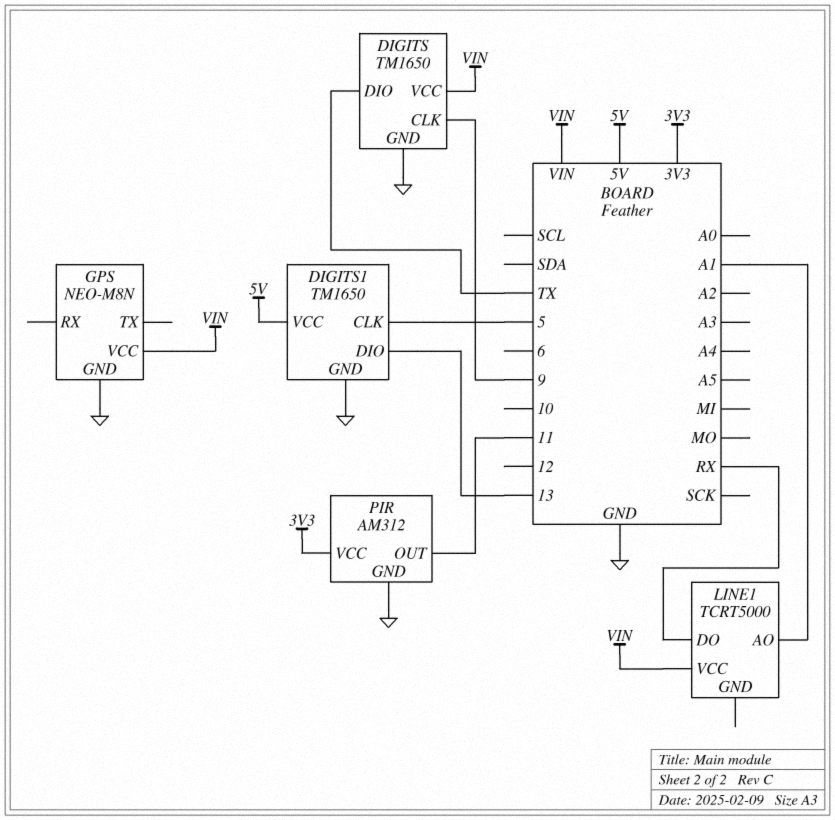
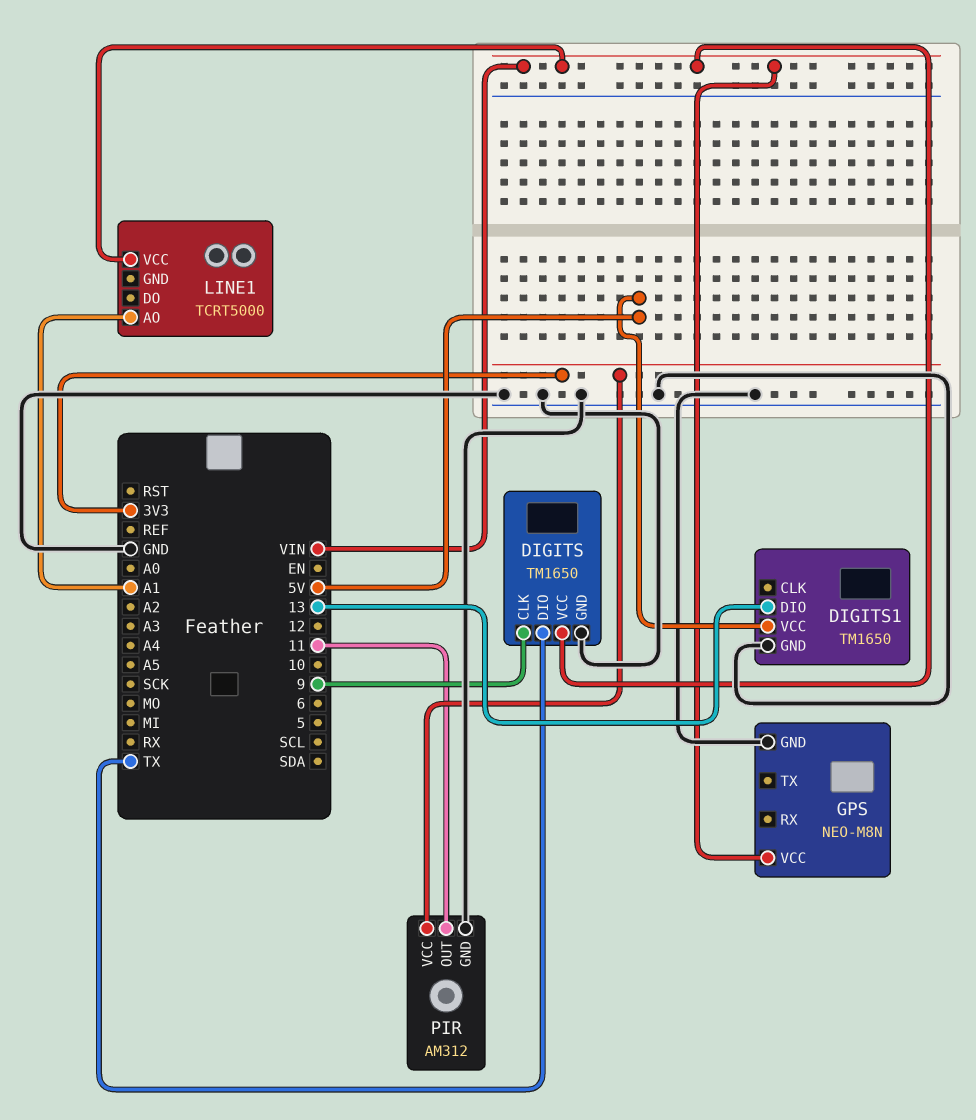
DIGITS1 pin CLK: 5 -> none
LINE1 pin DO: RX -> none

